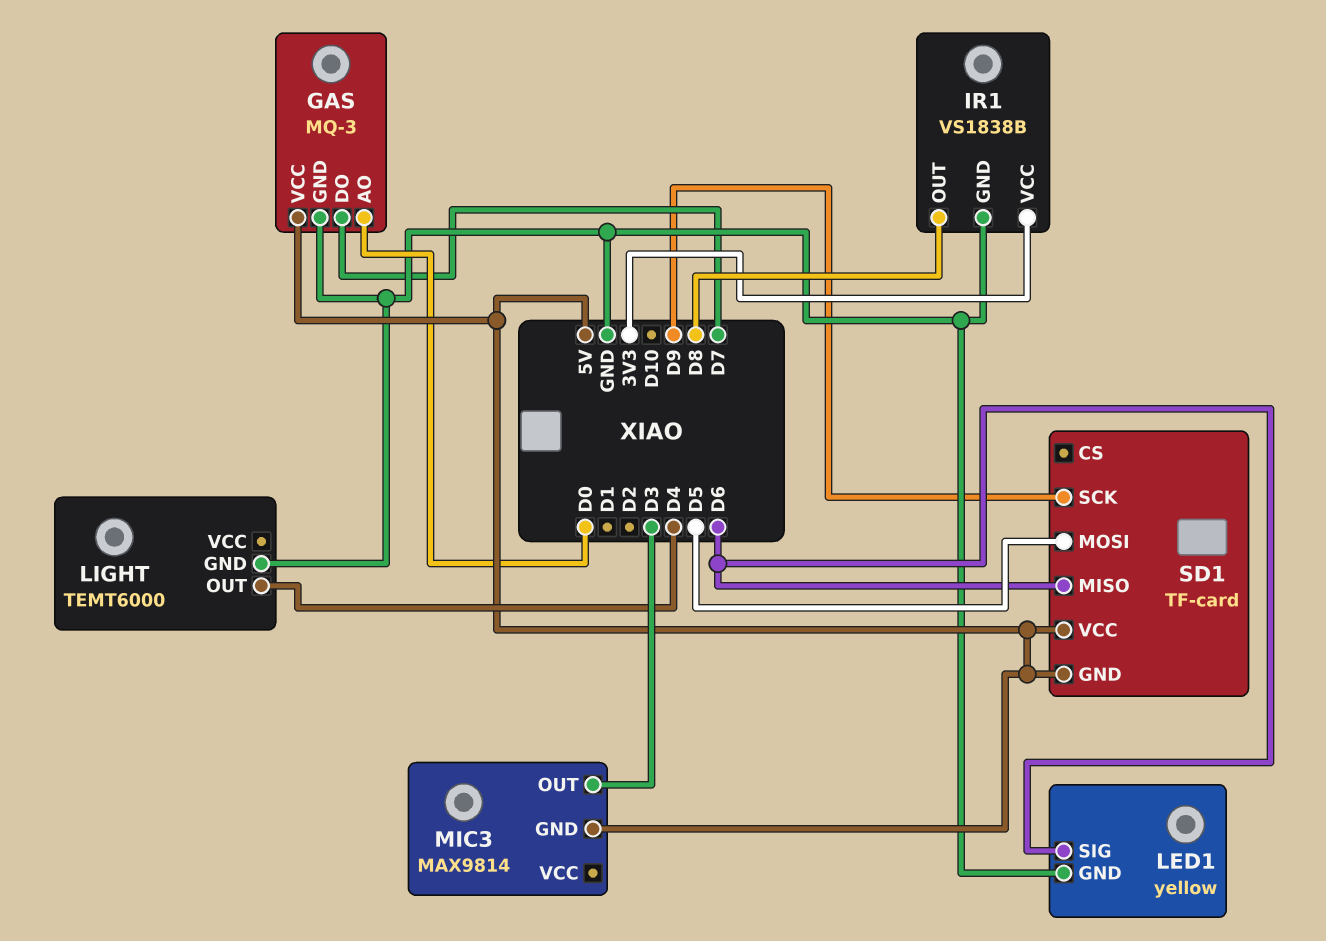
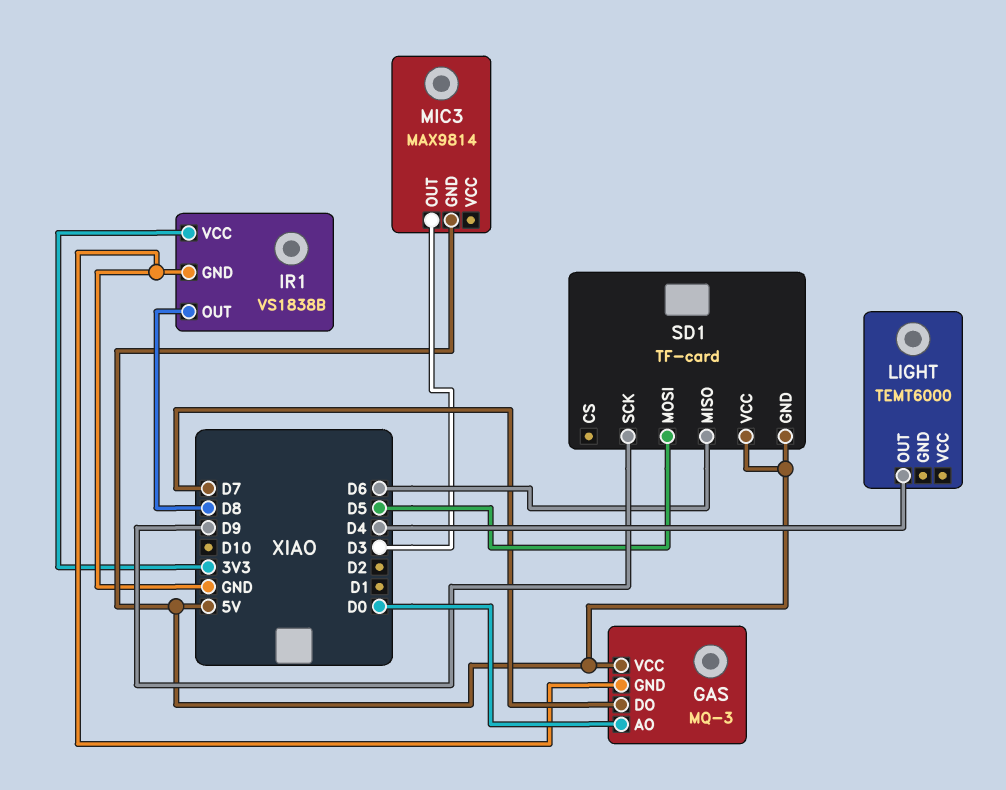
LED1: yellow -> none
LED1 pin GND: GND -> none
LED1 pin SIG: D6 -> none
LIGHT pin GND: GND -> none

